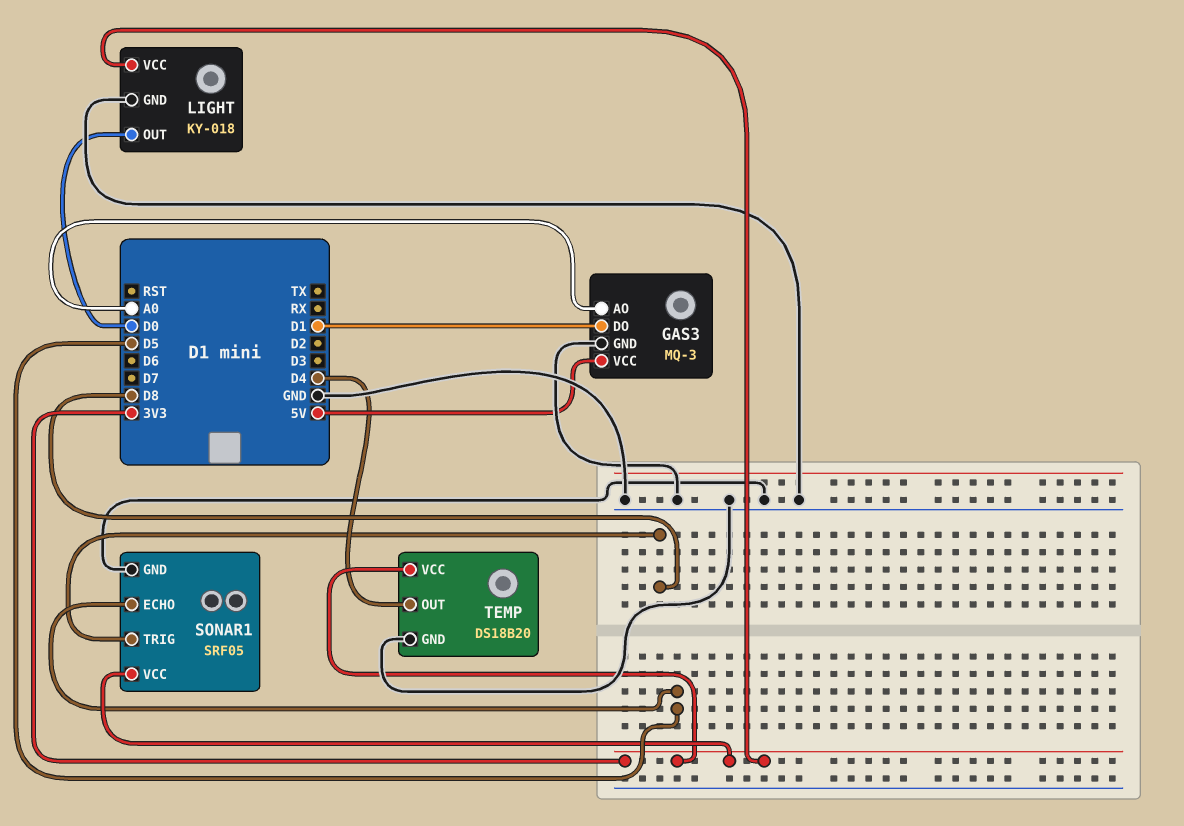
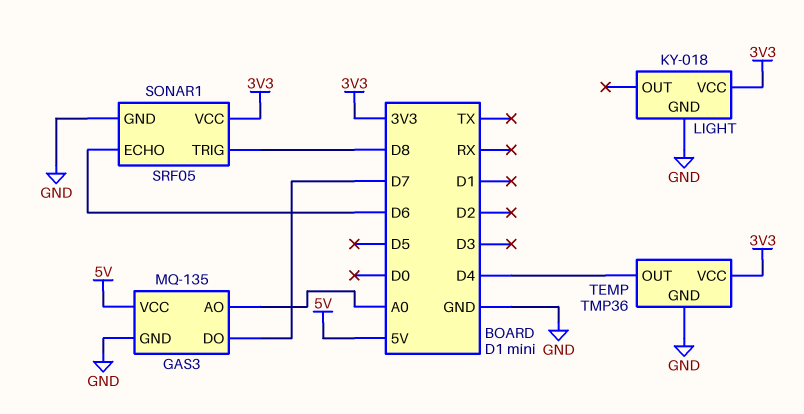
GAS3: MQ-3 -> MQ-135
GAS3 pin DO: D1 -> D7
LIGHT pin OUT: D0 -> none
SONAR1 pin ECHO: D5 -> D6
TEMP: DS18B20 -> TMP36

